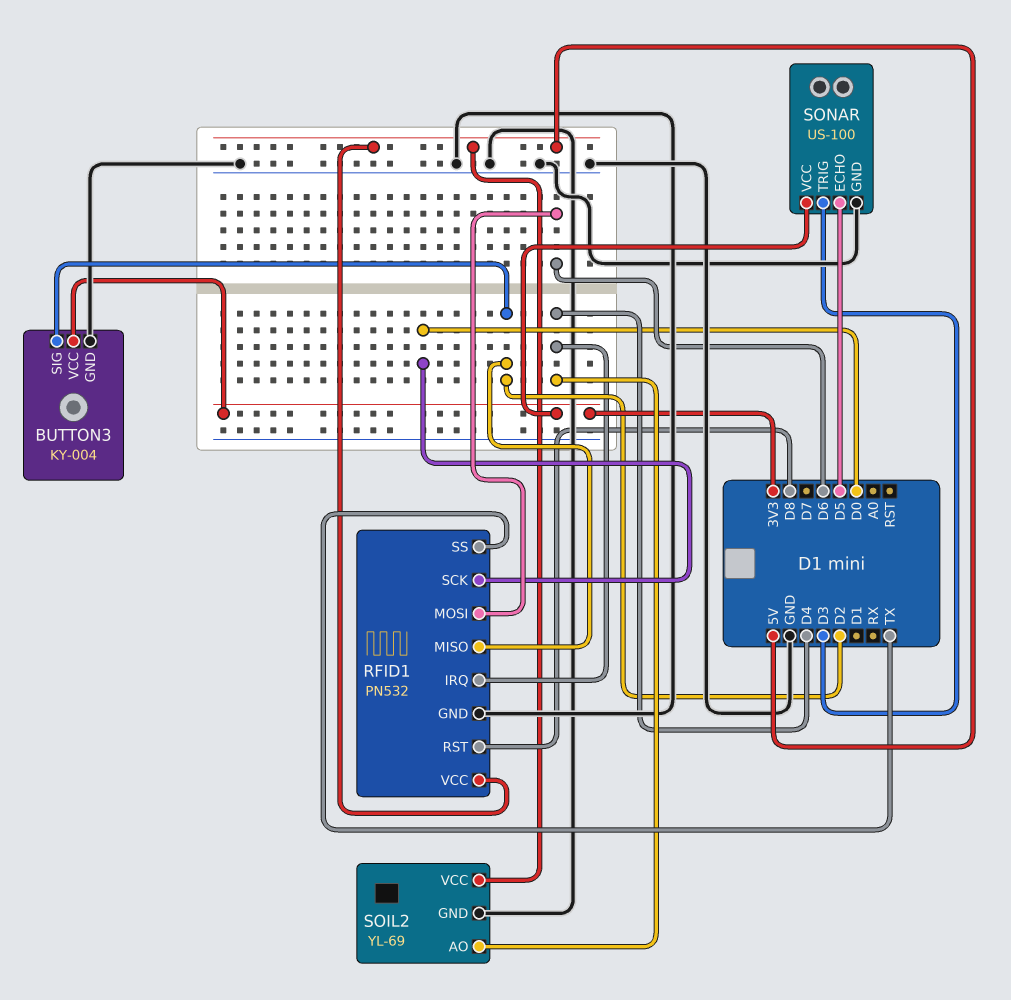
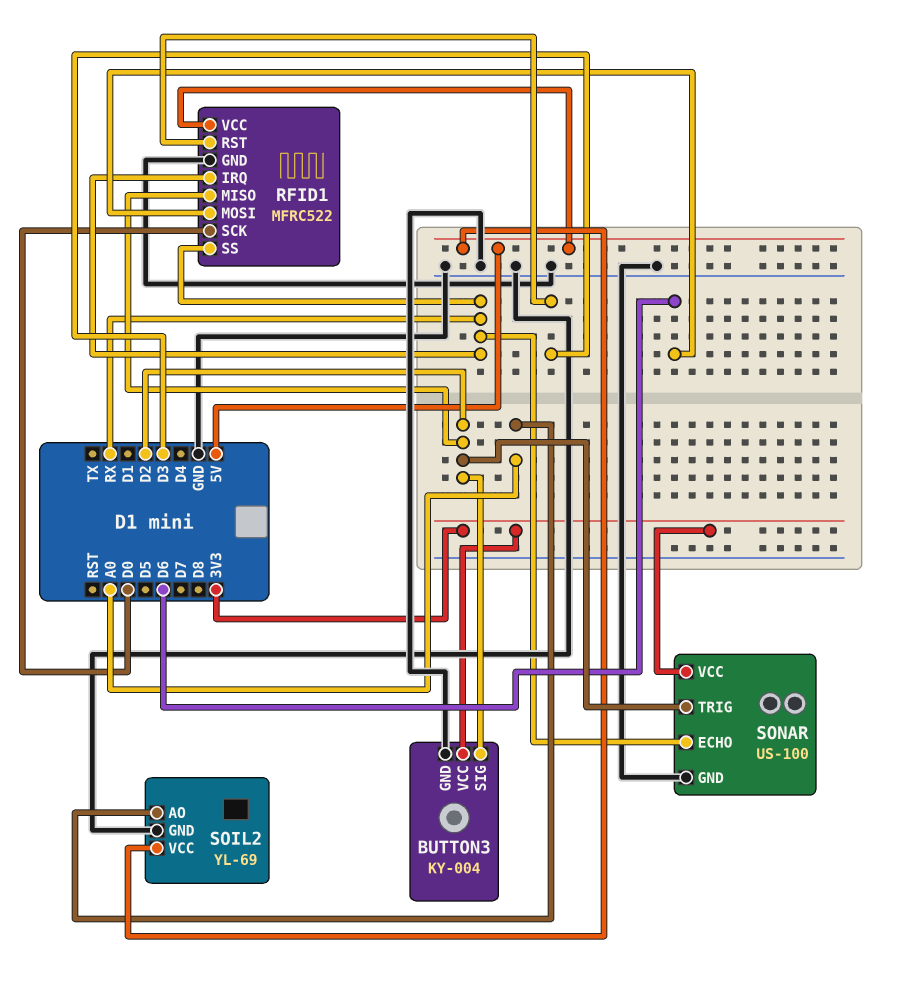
RFID1: PN532 -> MFRC522
RFID1 pin IRQ: D4 -> RX
RFID1 pin RST: D8 -> D3
RFID1 pin SS: TX -> RX
SOIL2 pin AO: D4 -> A0
SONAR pin ECHO: D5 -> RX
SONAR pin TRIG: D3 -> D2

